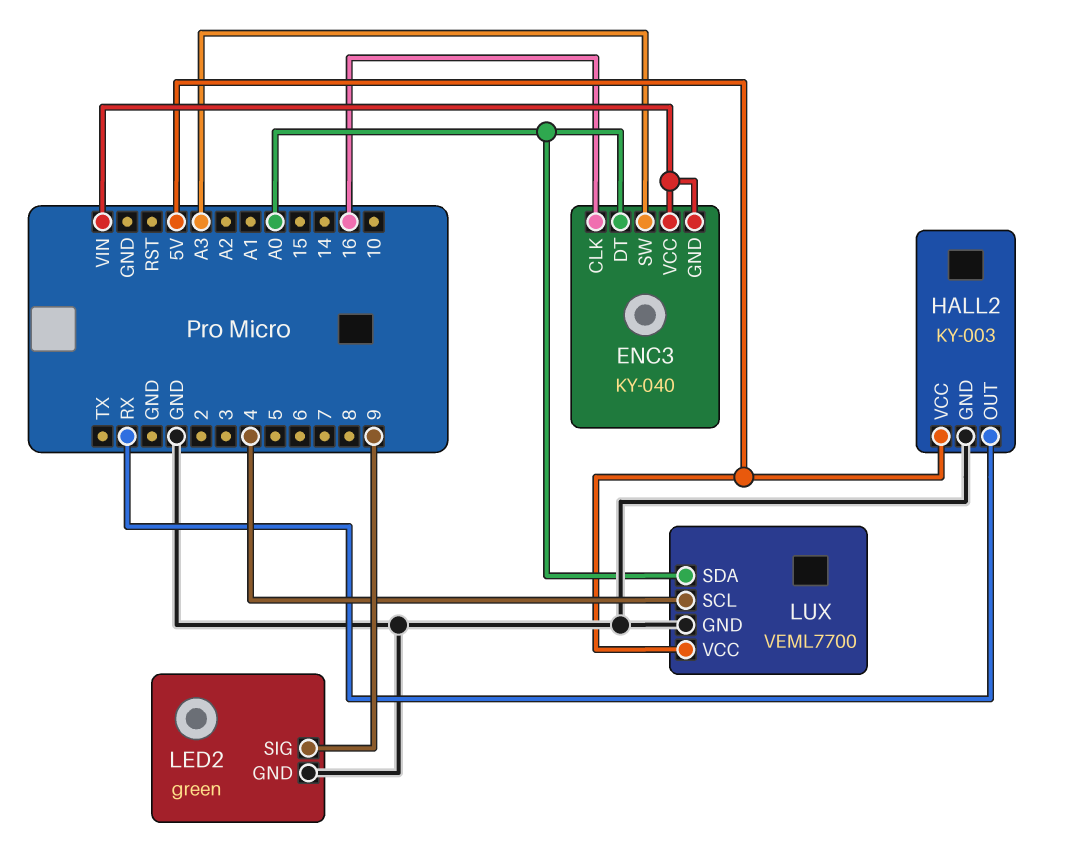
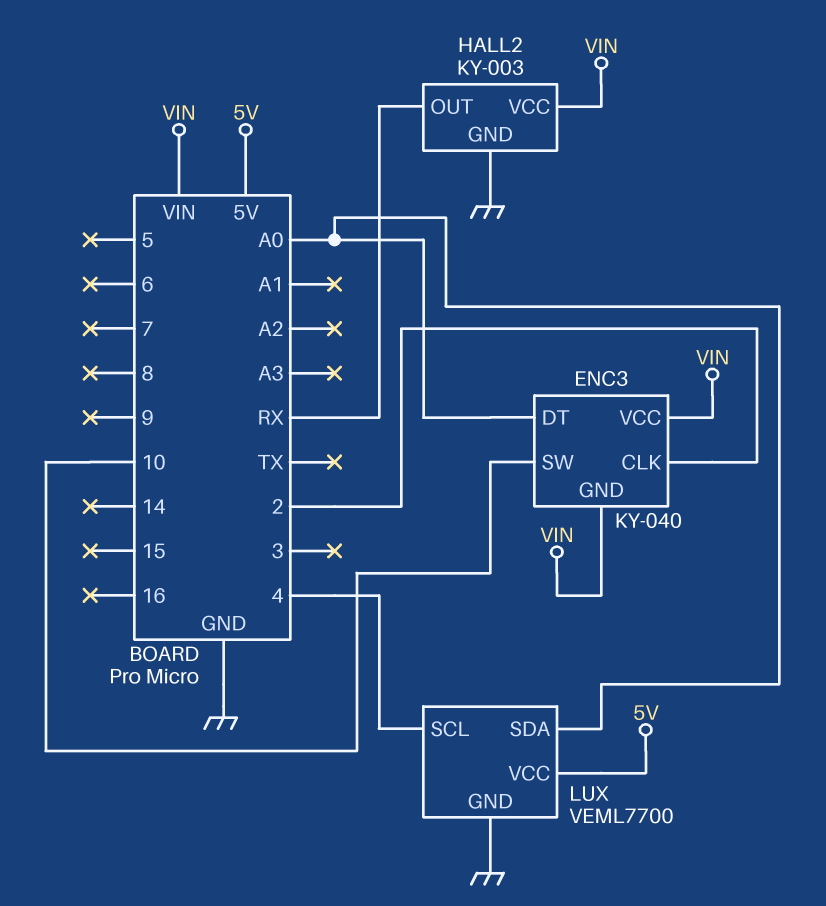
ENC3 pin CLK: 16 -> 2
ENC3 pin SW: A3 -> 10
HALL2 pin VCC: 5V -> VIN
LED2: green -> none
LED2 pin GND: GND -> none
LED2 pin SIG: 9 -> none

